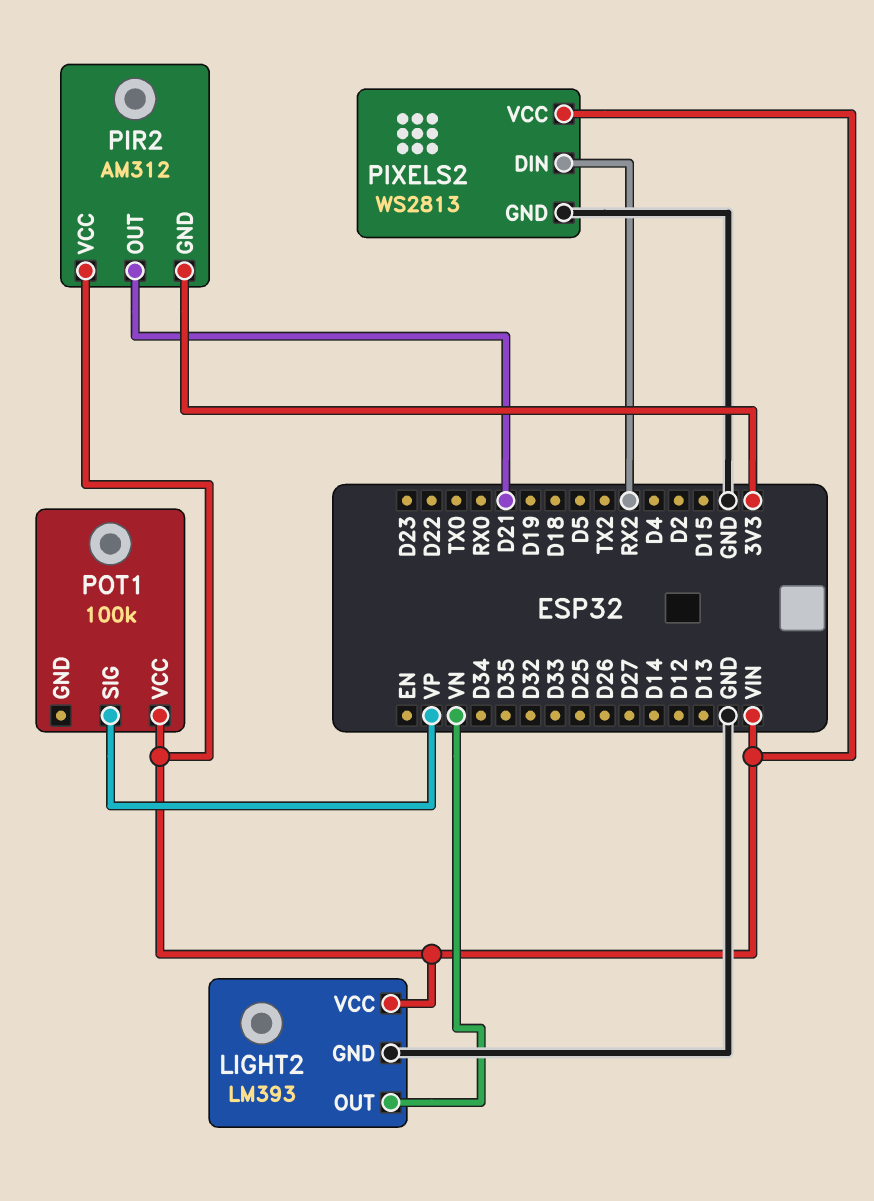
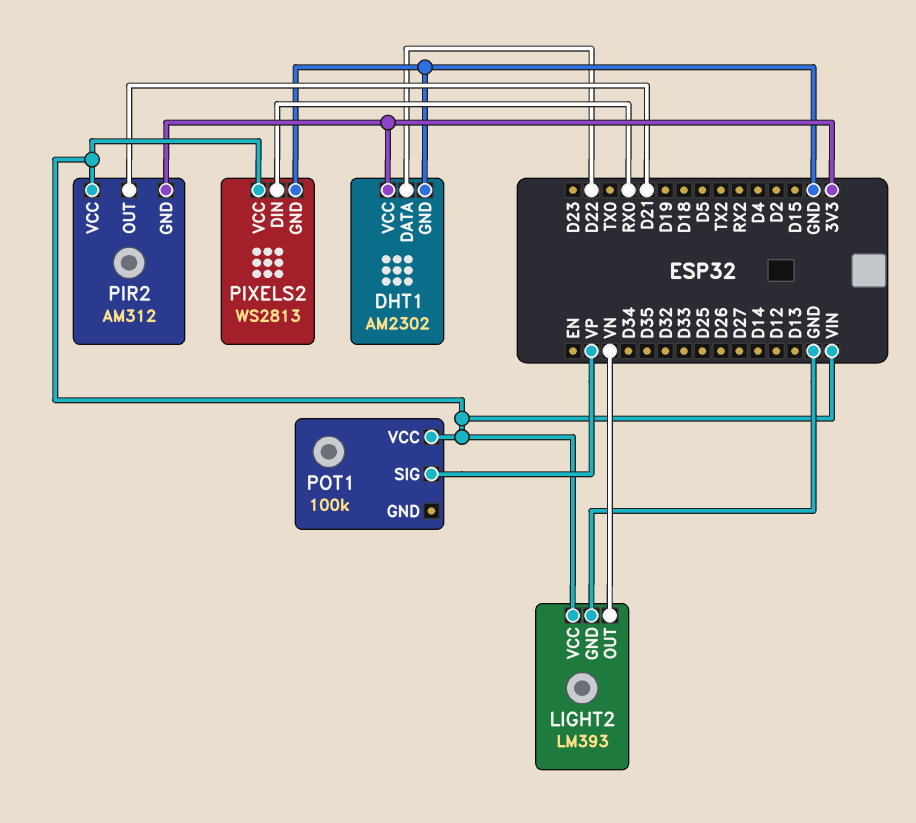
DHT1: none -> AM2302
DHT1 pin DATA: none -> D22
DHT1 pin GND: none -> GND
DHT1 pin VCC: none -> 3V3
PIXELS2 pin DIN: RX2 -> RX0

